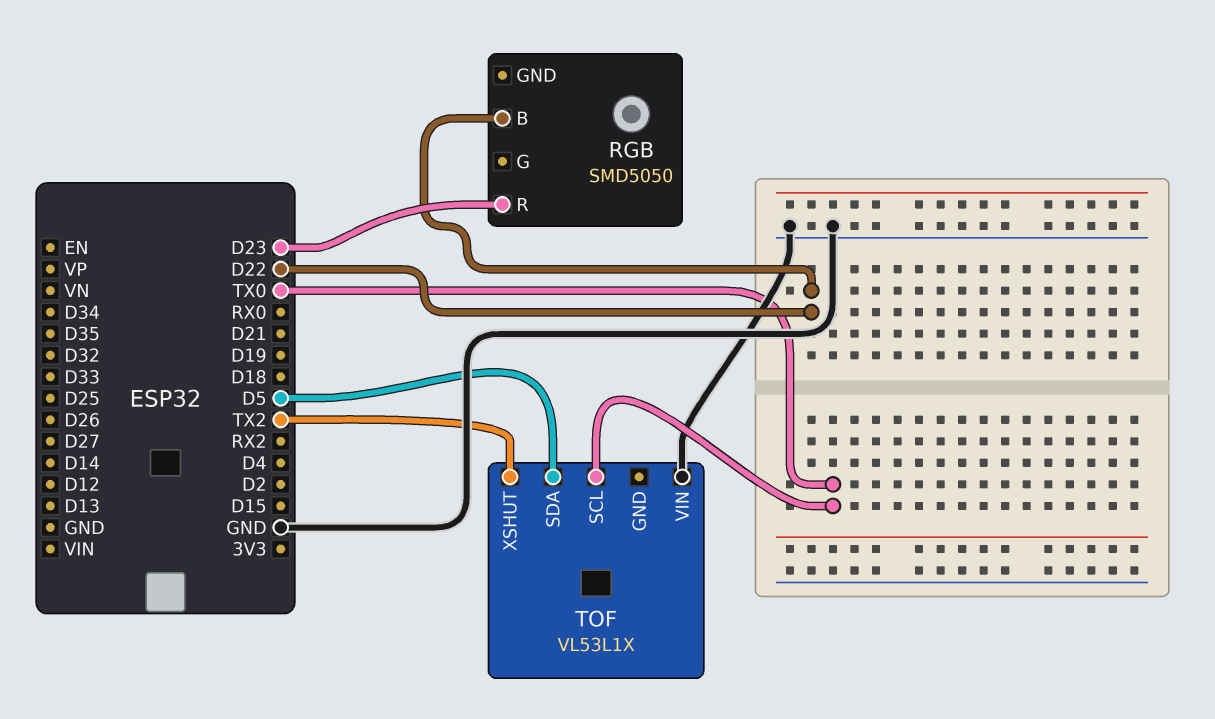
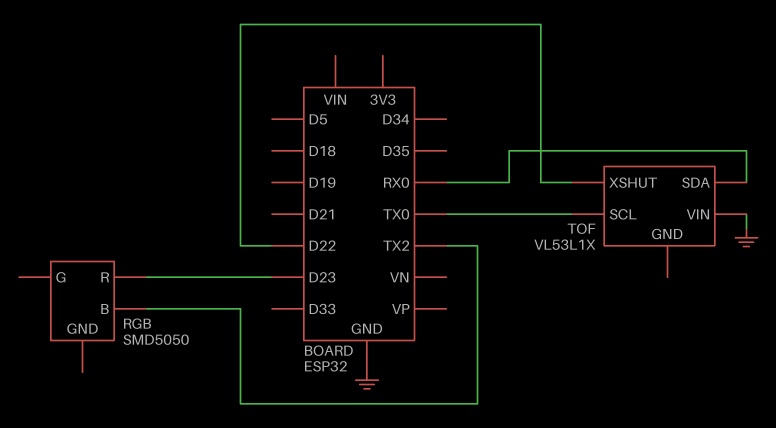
RGB pin B: D22 -> TX2
TOF pin SDA: D5 -> RX0
TOF pin XSHUT: TX2 -> D22

